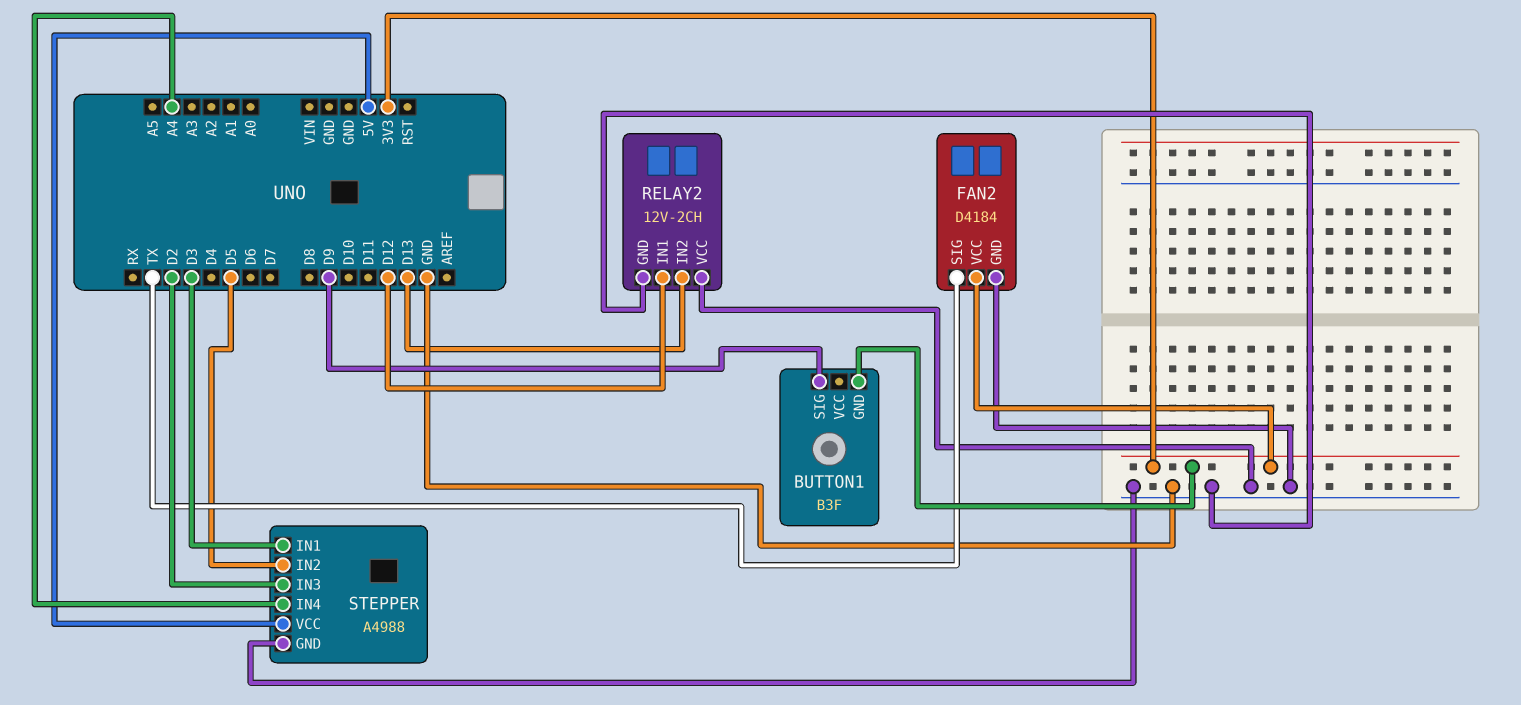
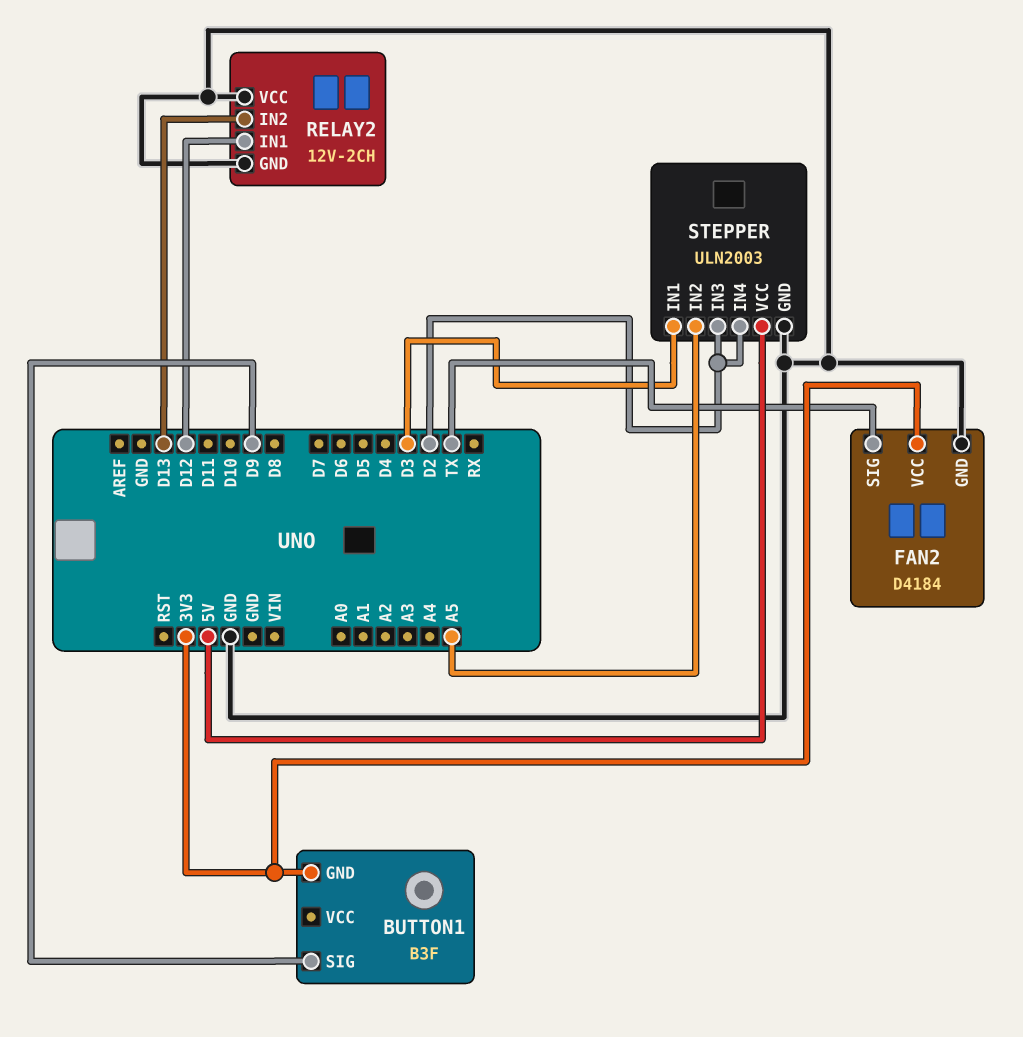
STEPPER: A4988 -> ULN2003
STEPPER pin IN2: D5 -> A5
STEPPER pin IN4: A4 -> D2

